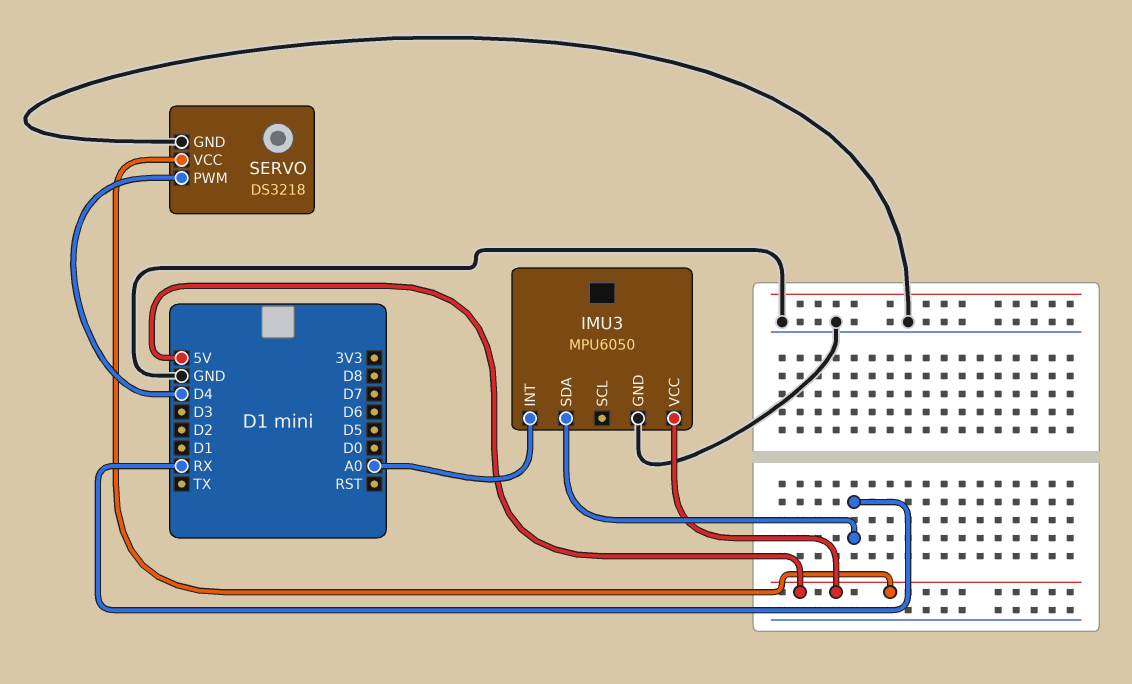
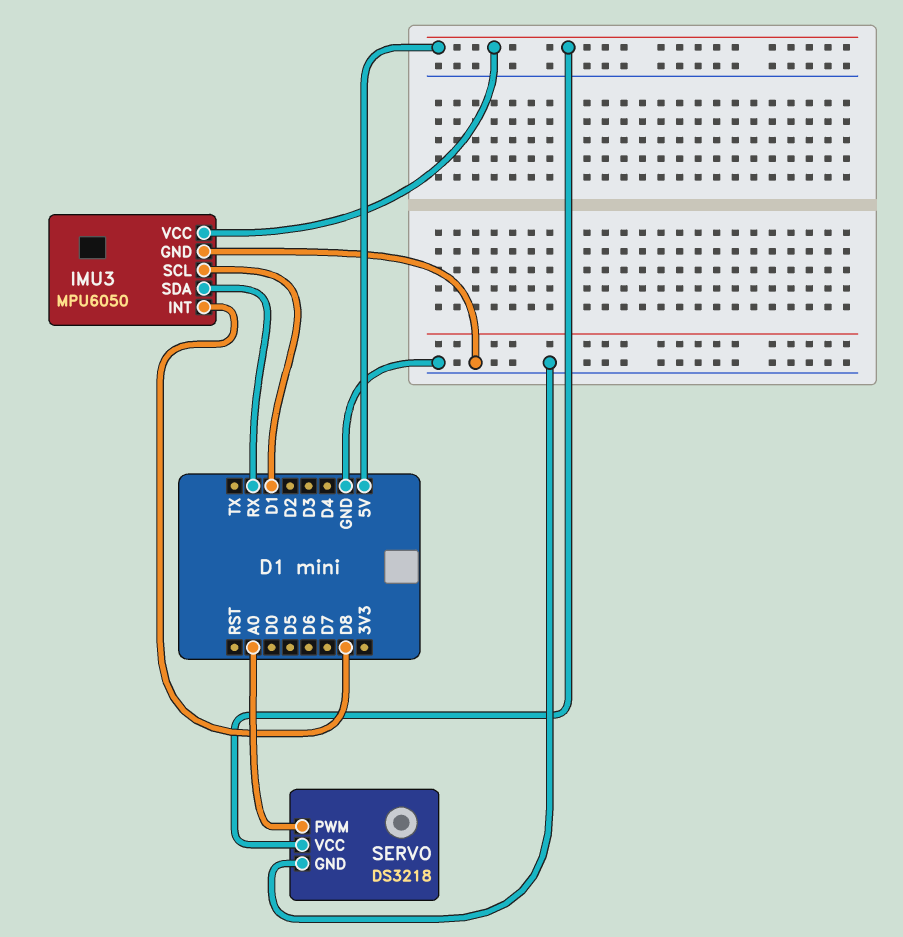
IMU3 pin INT: A0 -> D8
IMU3 pin SCL: none -> D1
SERVO pin PWM: D4 -> A0

